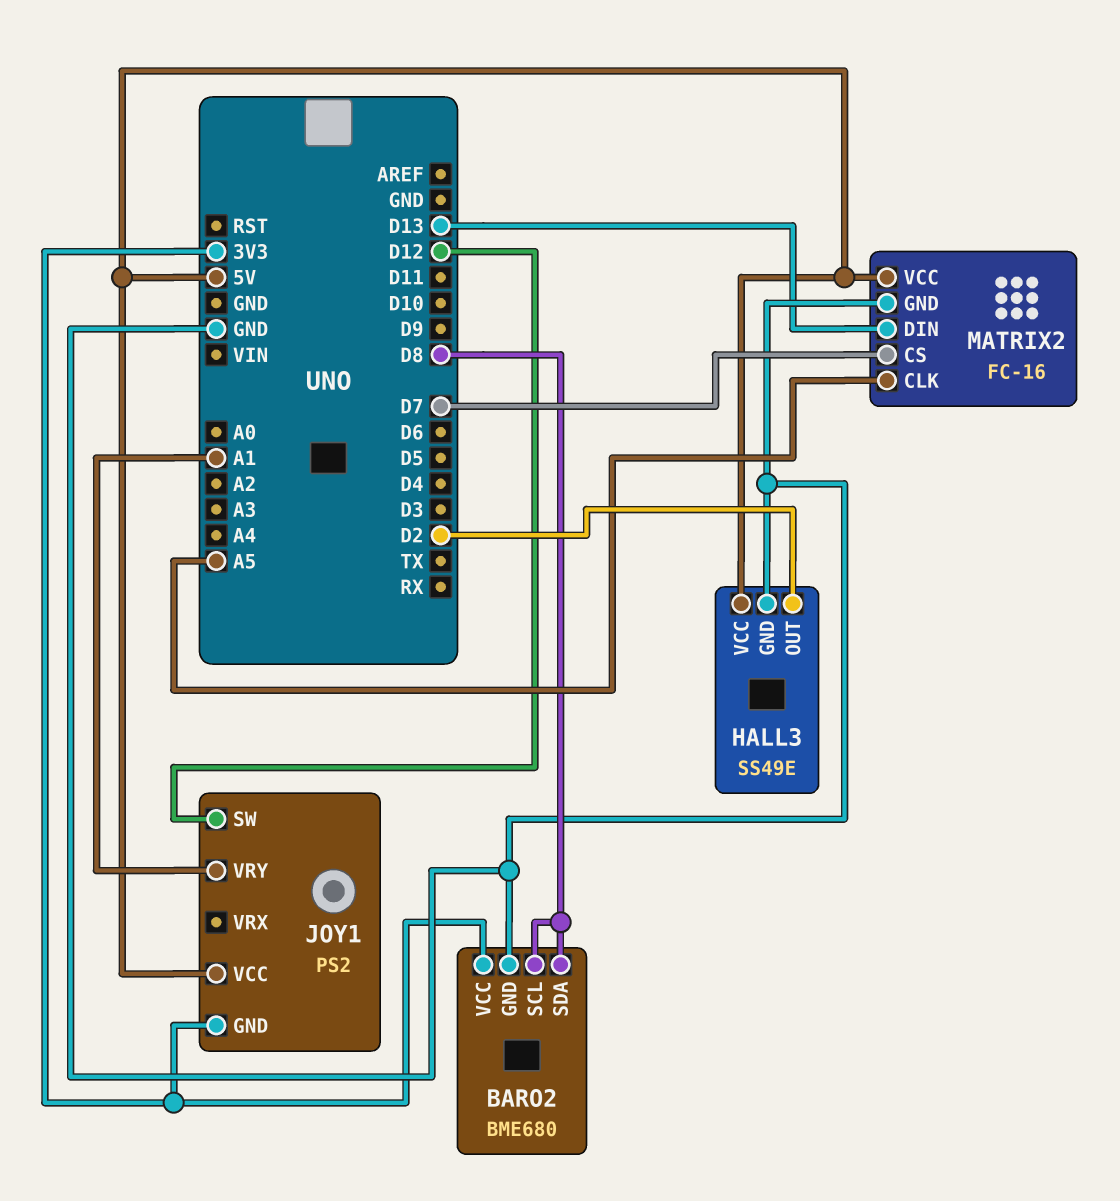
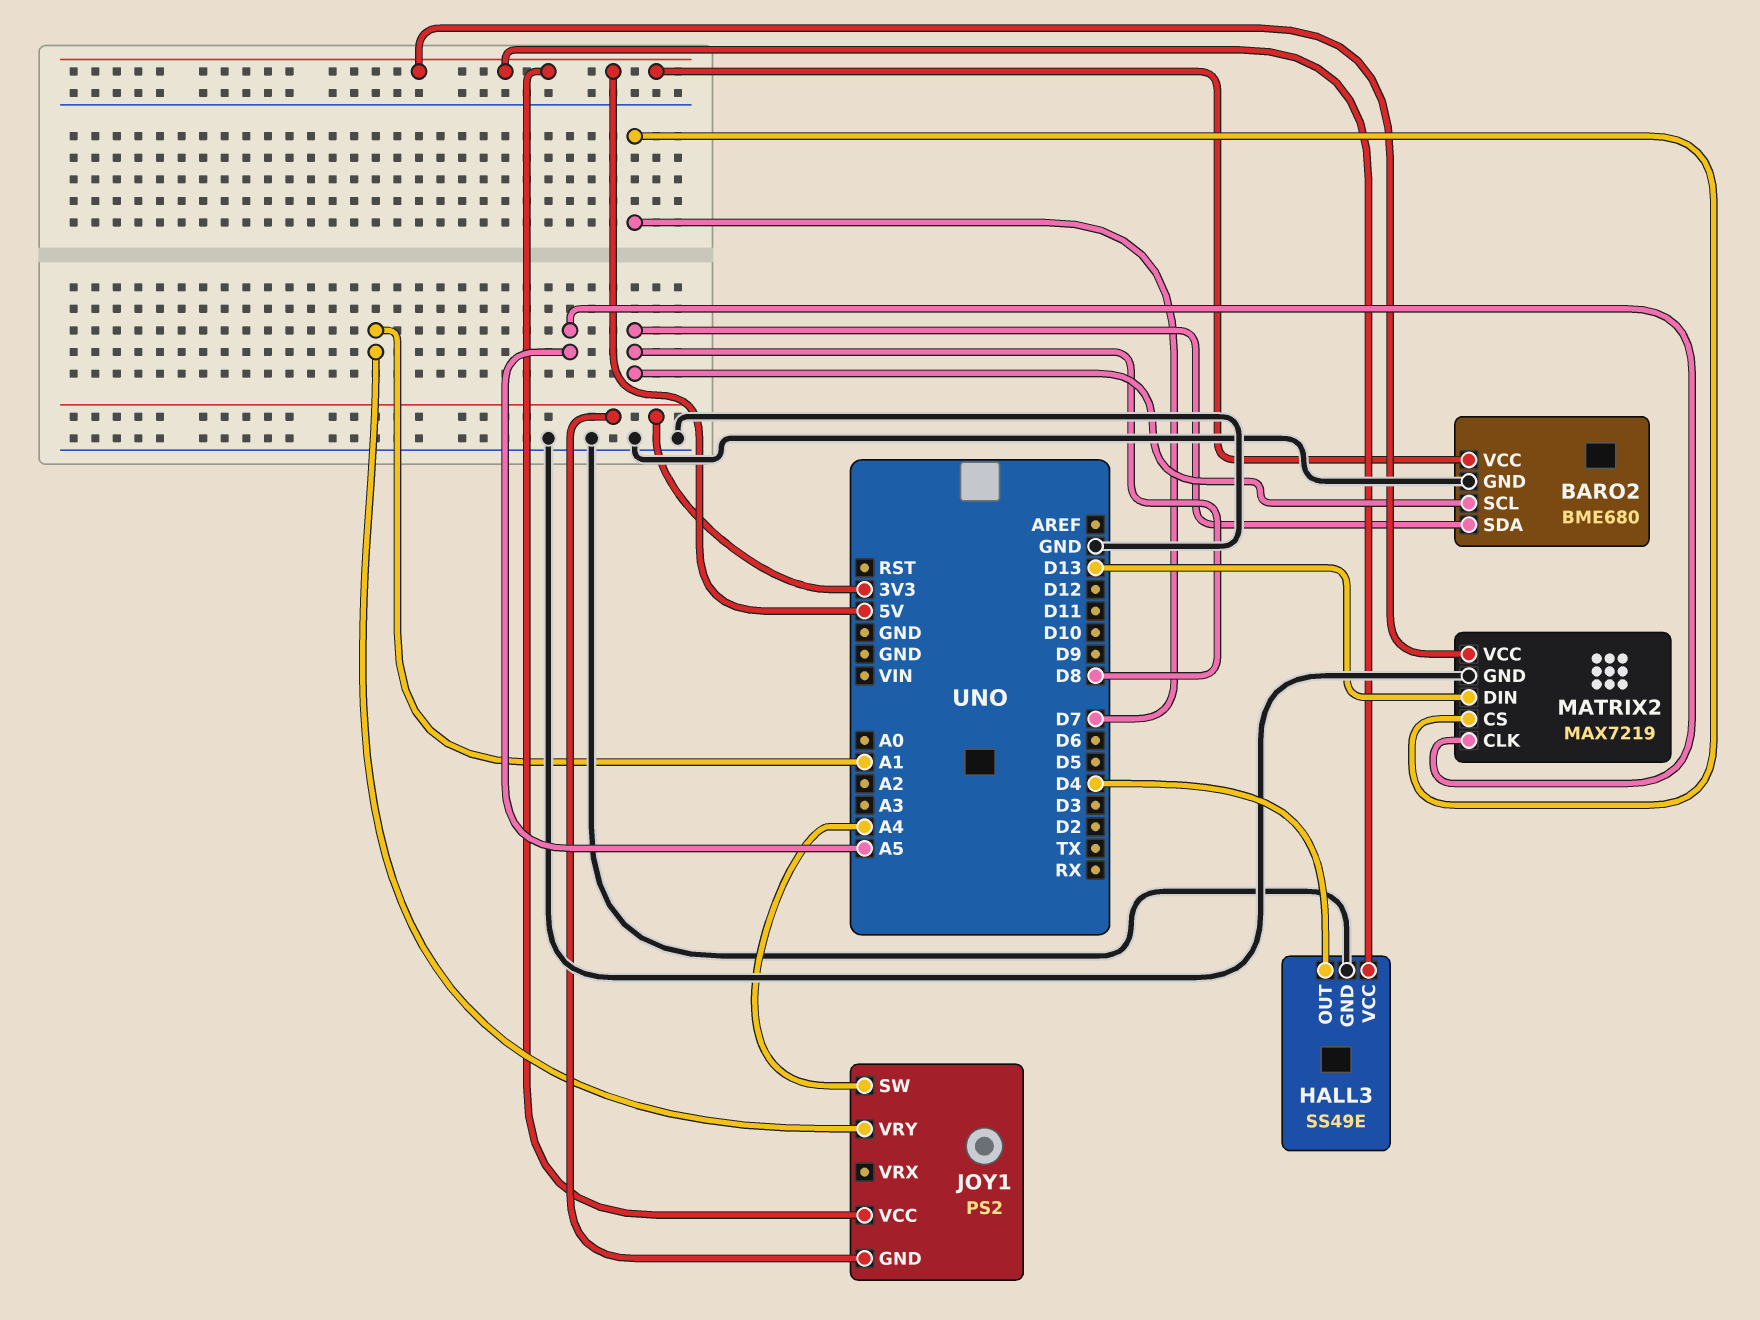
BARO2 pin VCC: 3V3 -> 5V
HALL3 pin OUT: D2 -> D4
JOY1 pin SW: D12 -> A4
MATRIX2: FC-16 -> MAX7219

